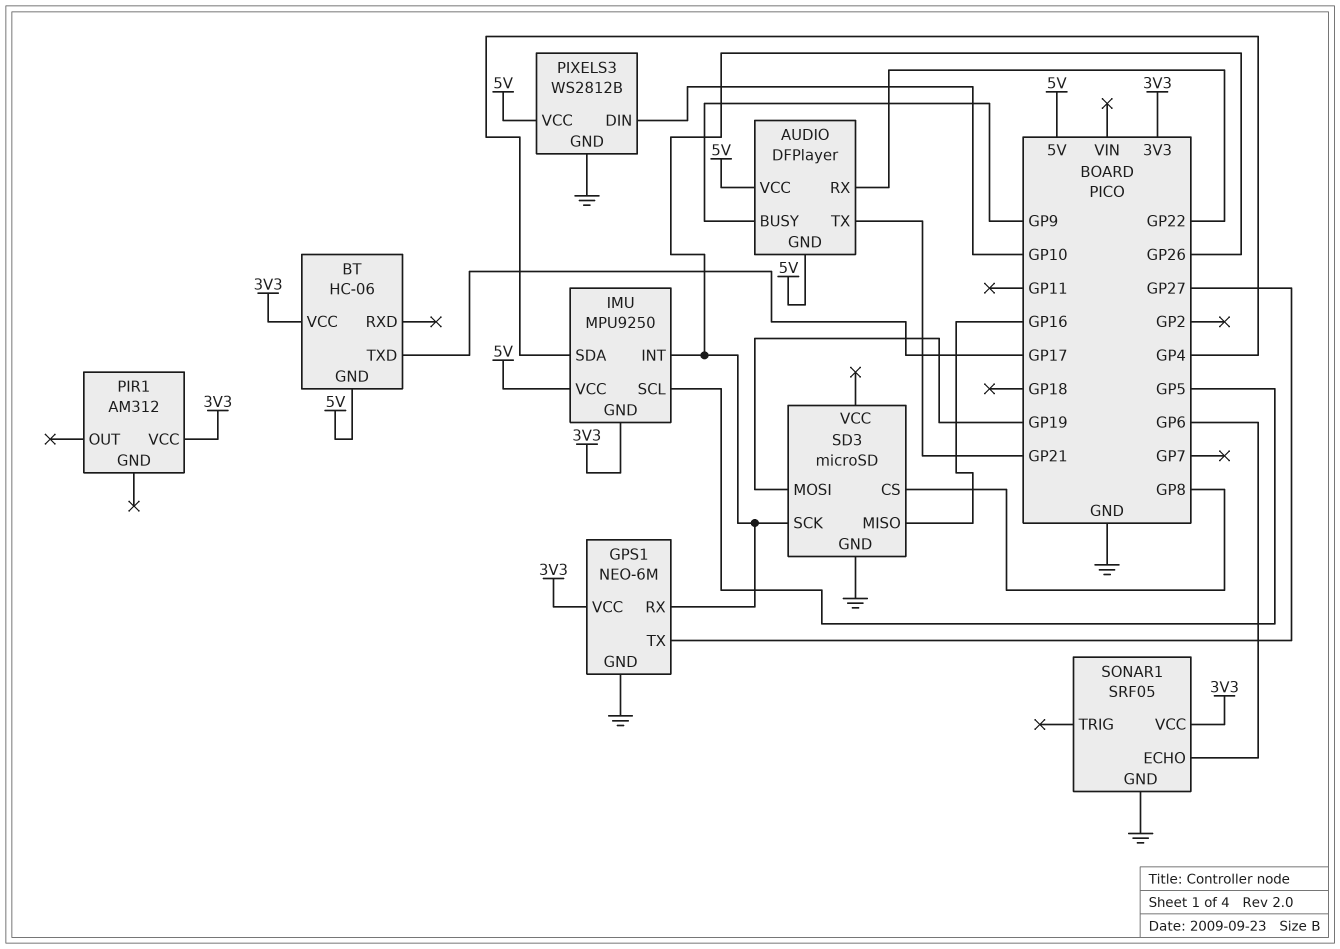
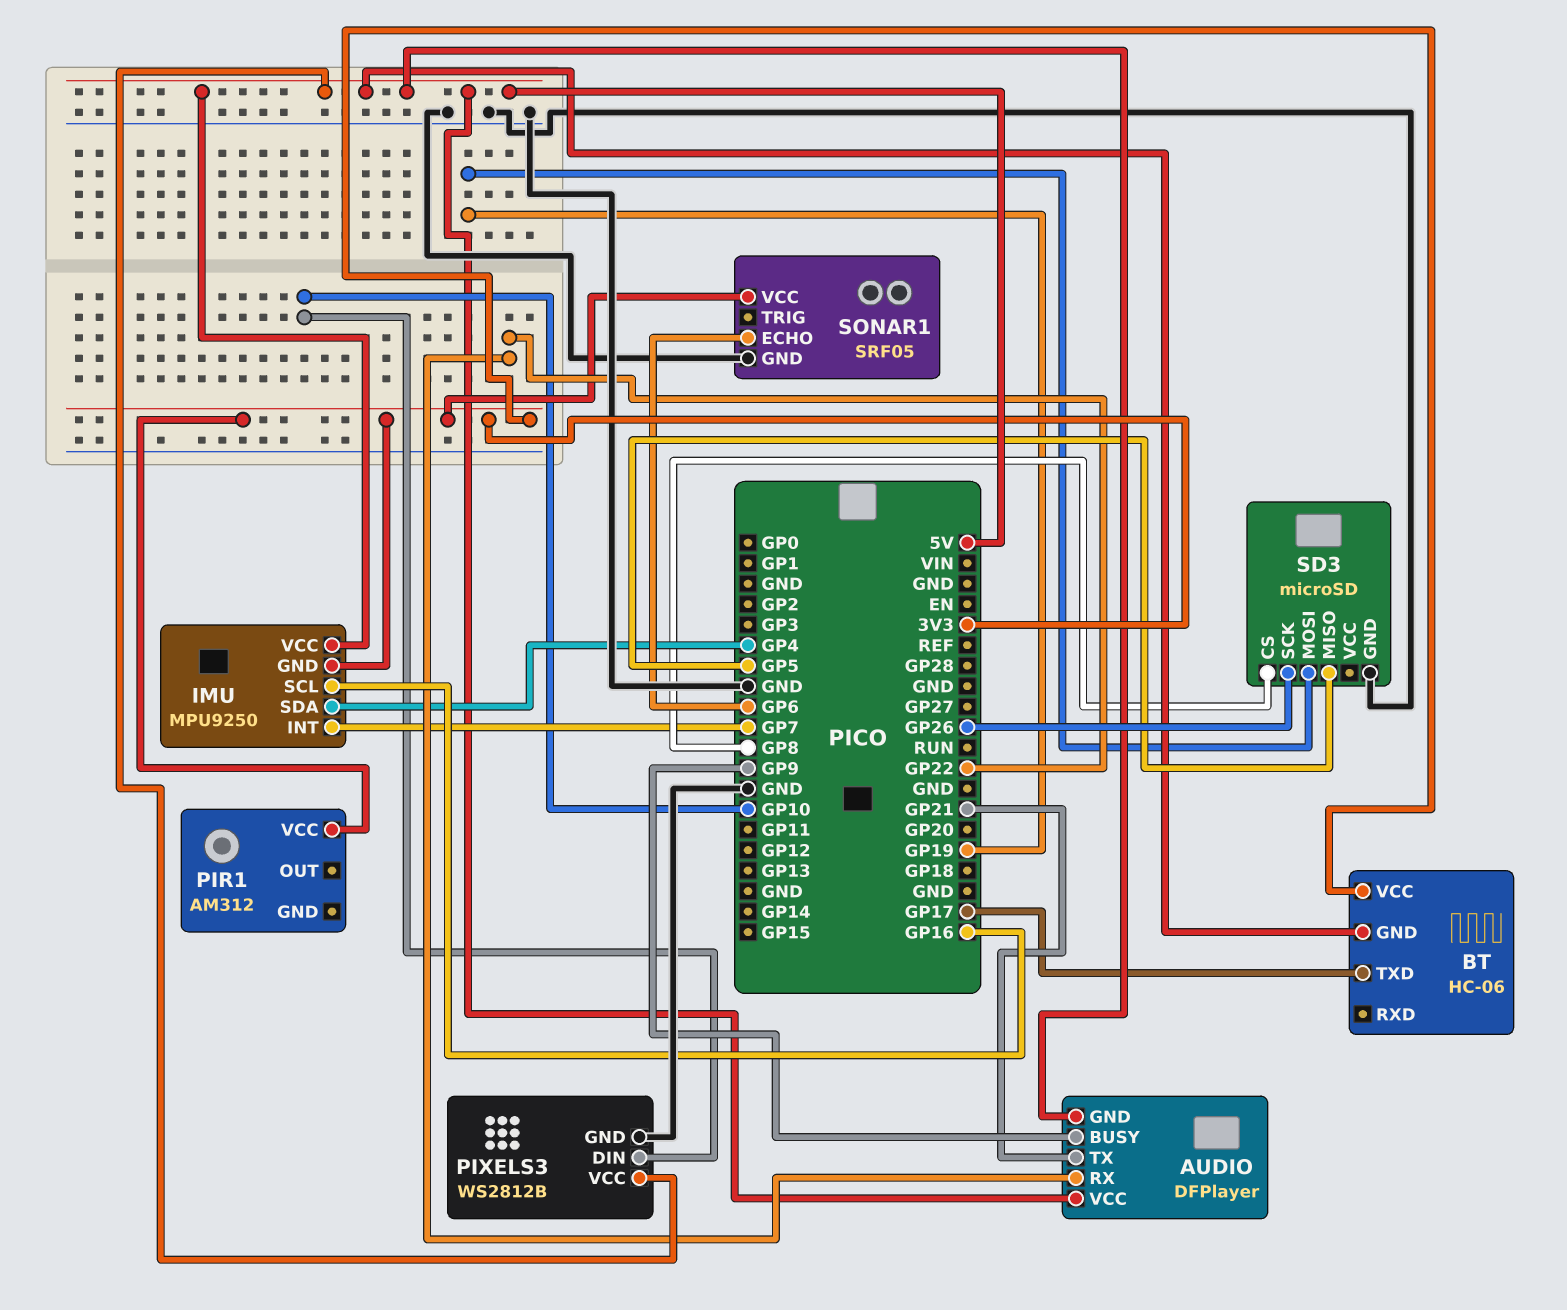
GPS1: NEO-6M -> none
GPS1 pin GND: GND -> none
GPS1 pin RX: GP26 -> none
GPS1 pin TX: GP27 -> none
GPS1 pin VCC: 3V3 -> none
IMU pin INT: GP26 -> GP7
IMU pin SCL: GP5 -> GP16
SD3 pin MISO: GP16 -> GP5

